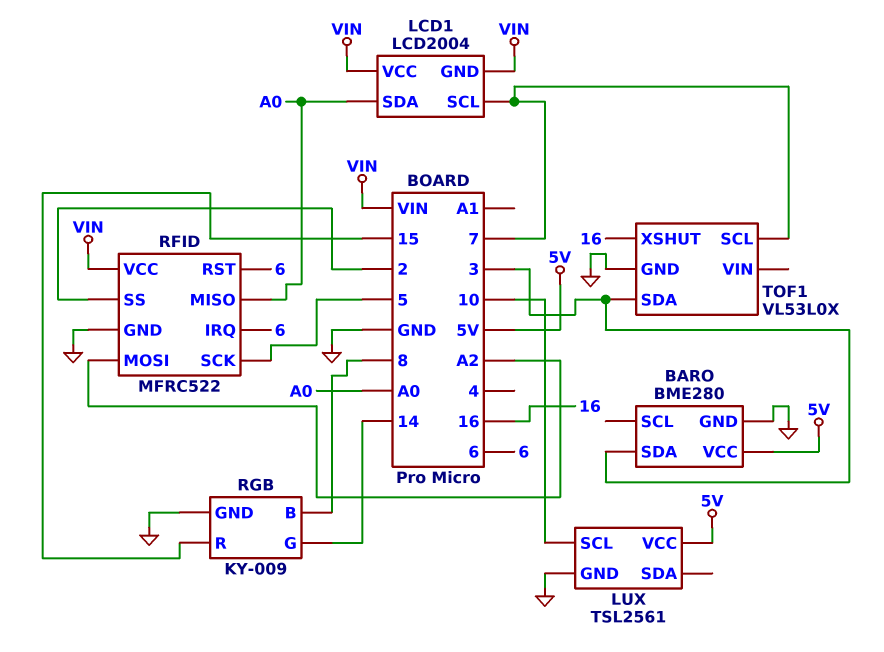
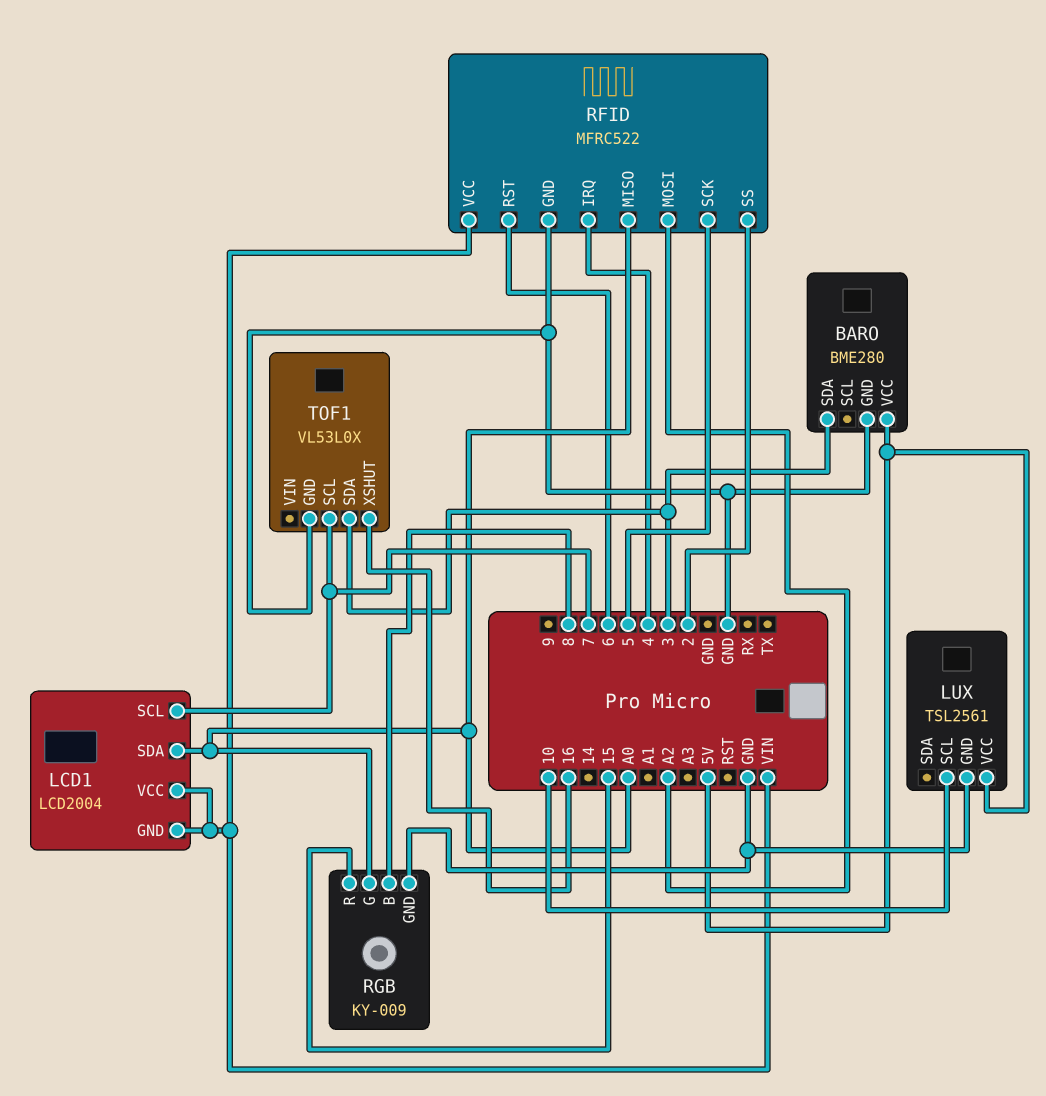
RFID pin IRQ: 6 -> 4
RGB pin G: 14 -> A0

